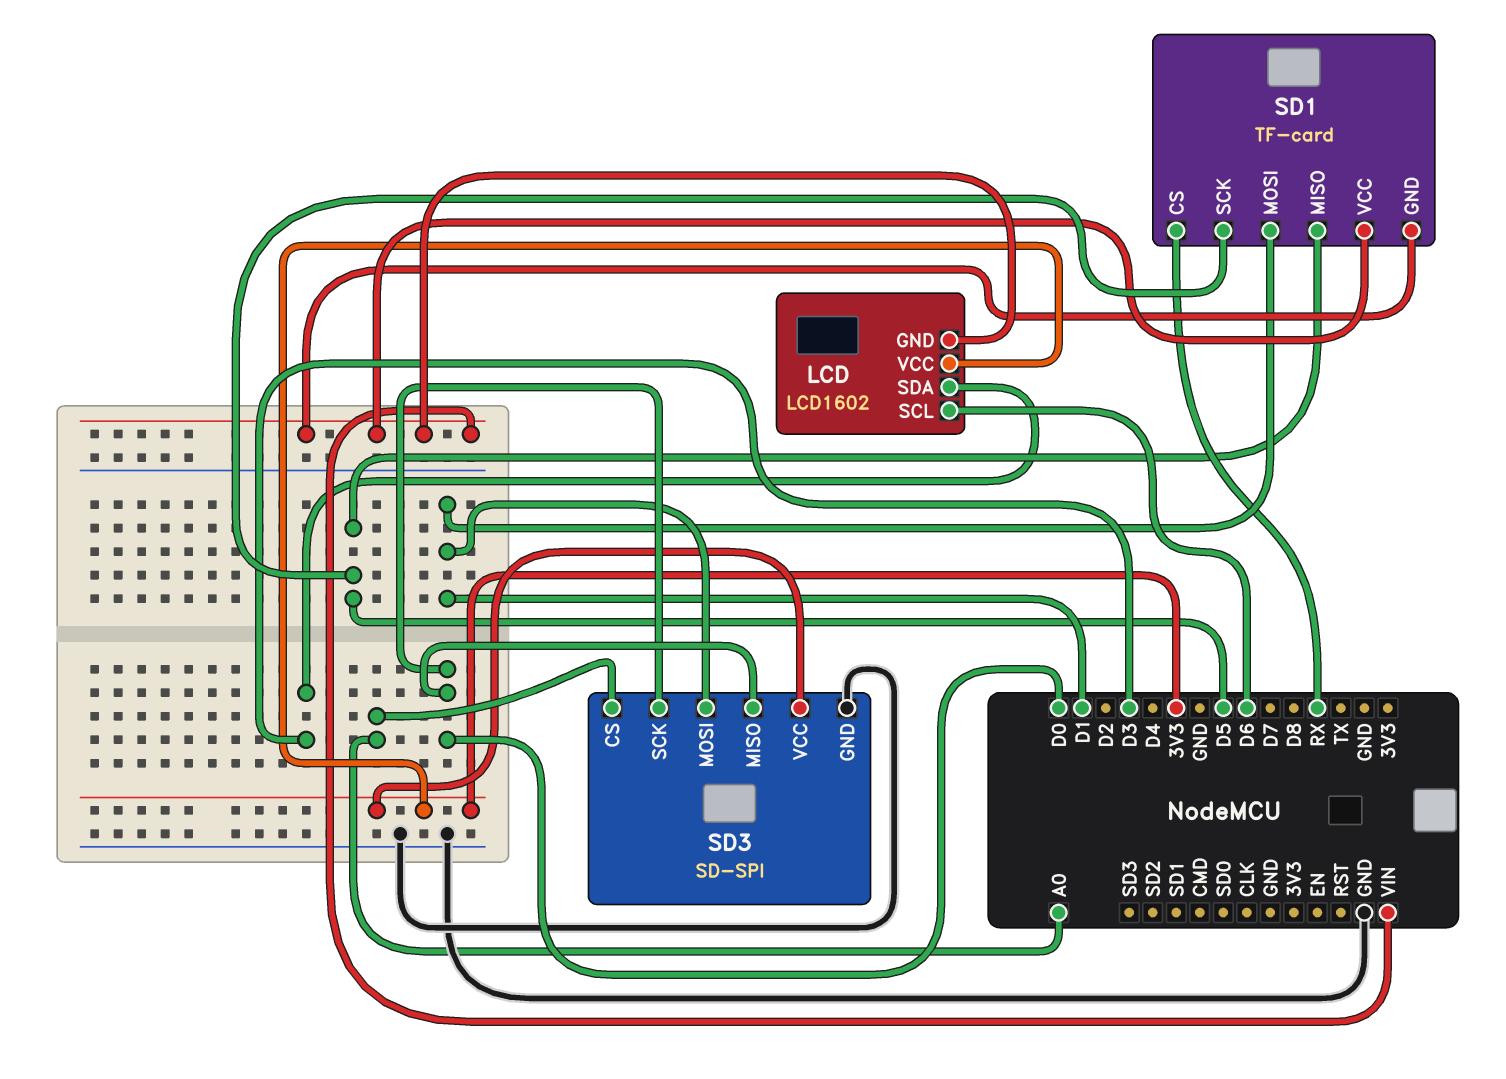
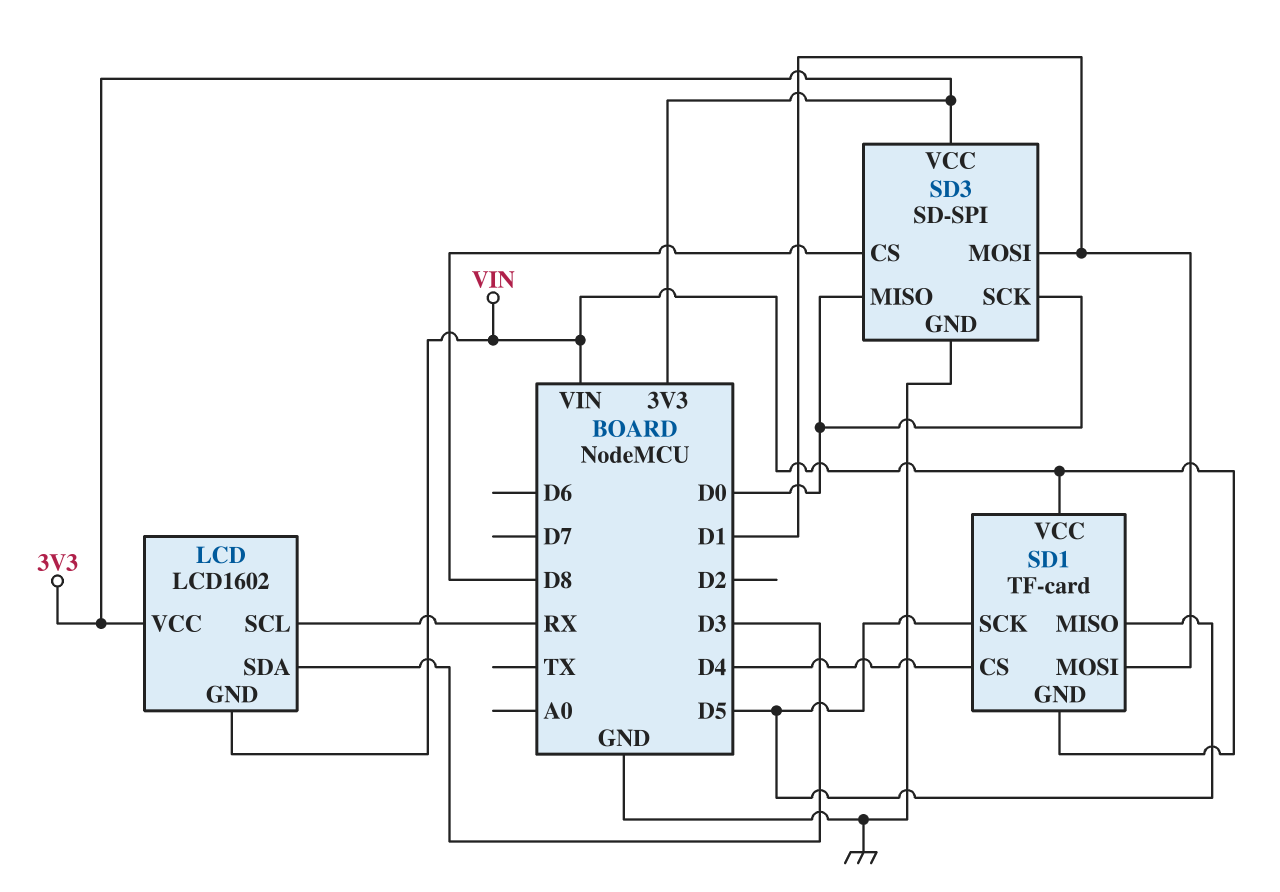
LCD pin SCL: D6 -> RX
SD1 pin CS: RX -> D4
SD3 pin CS: A0 -> D8

